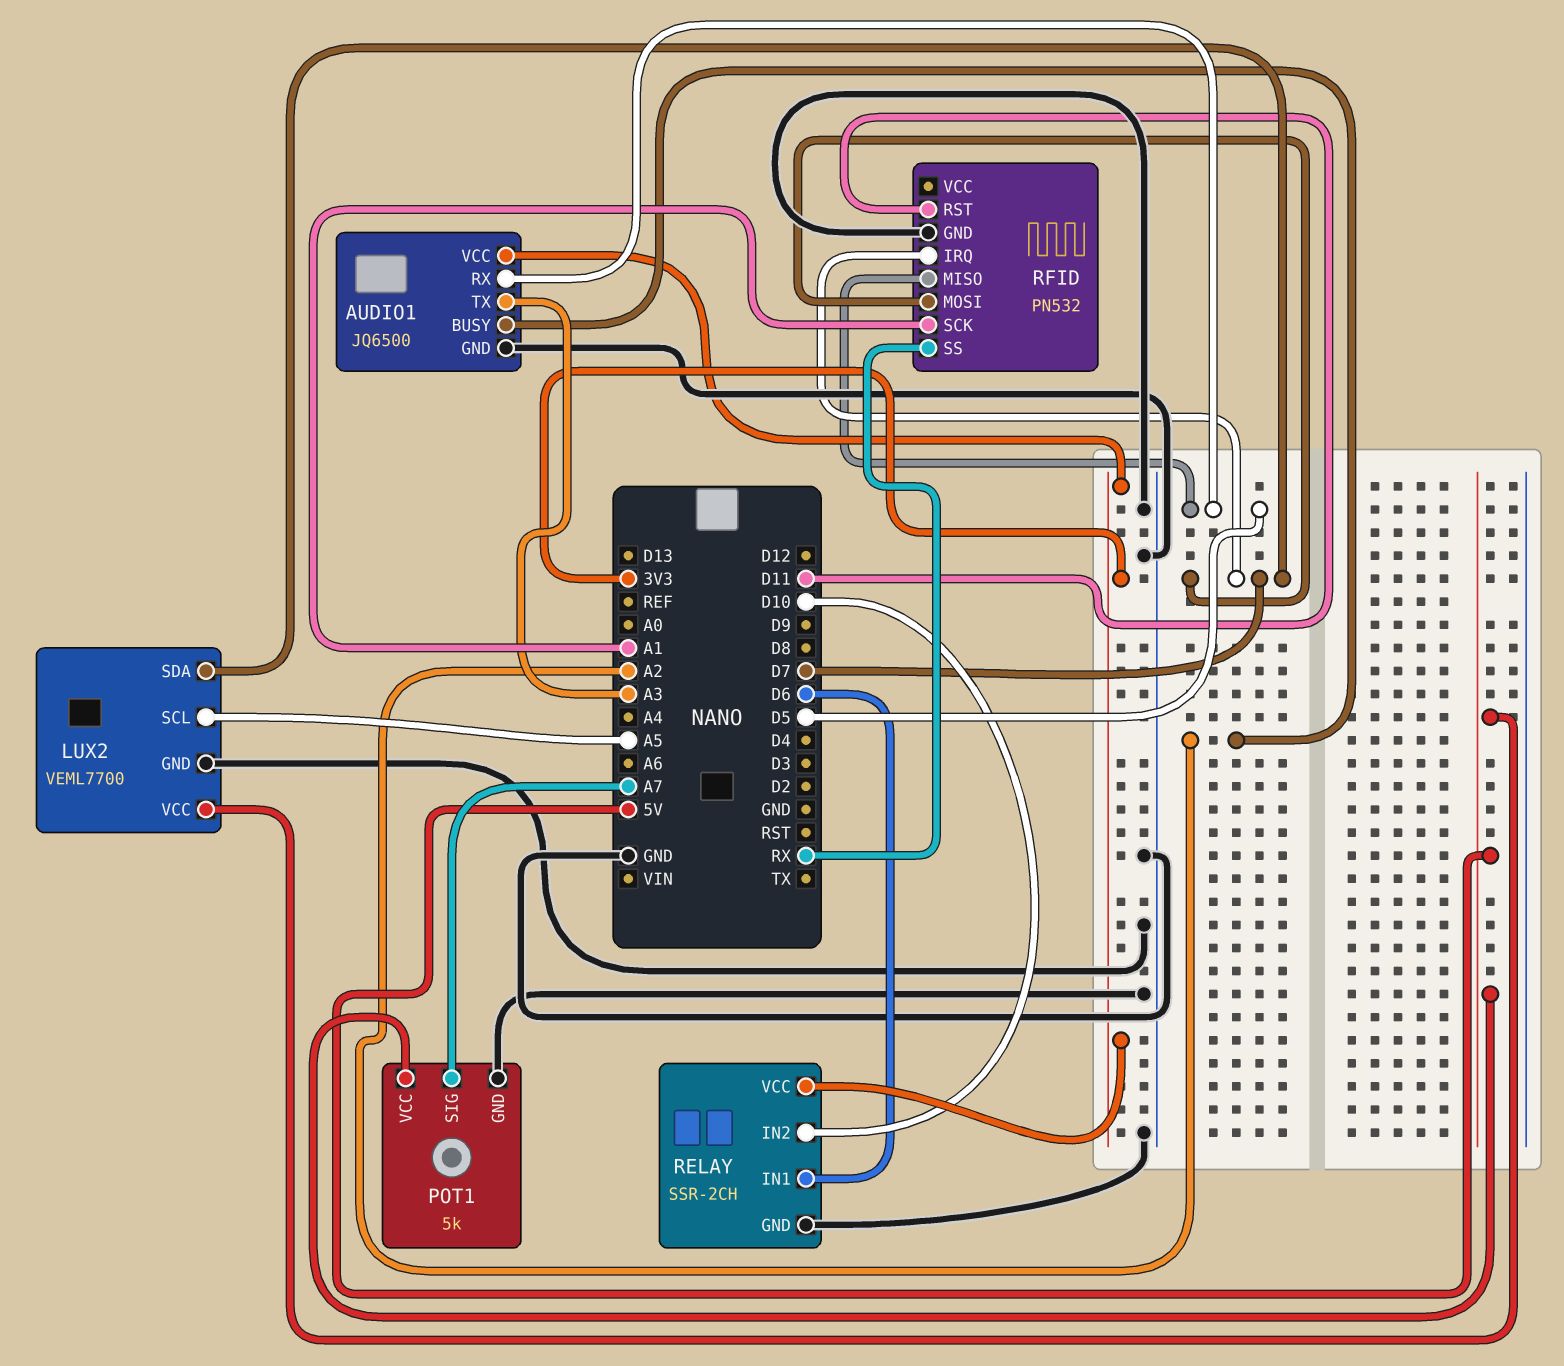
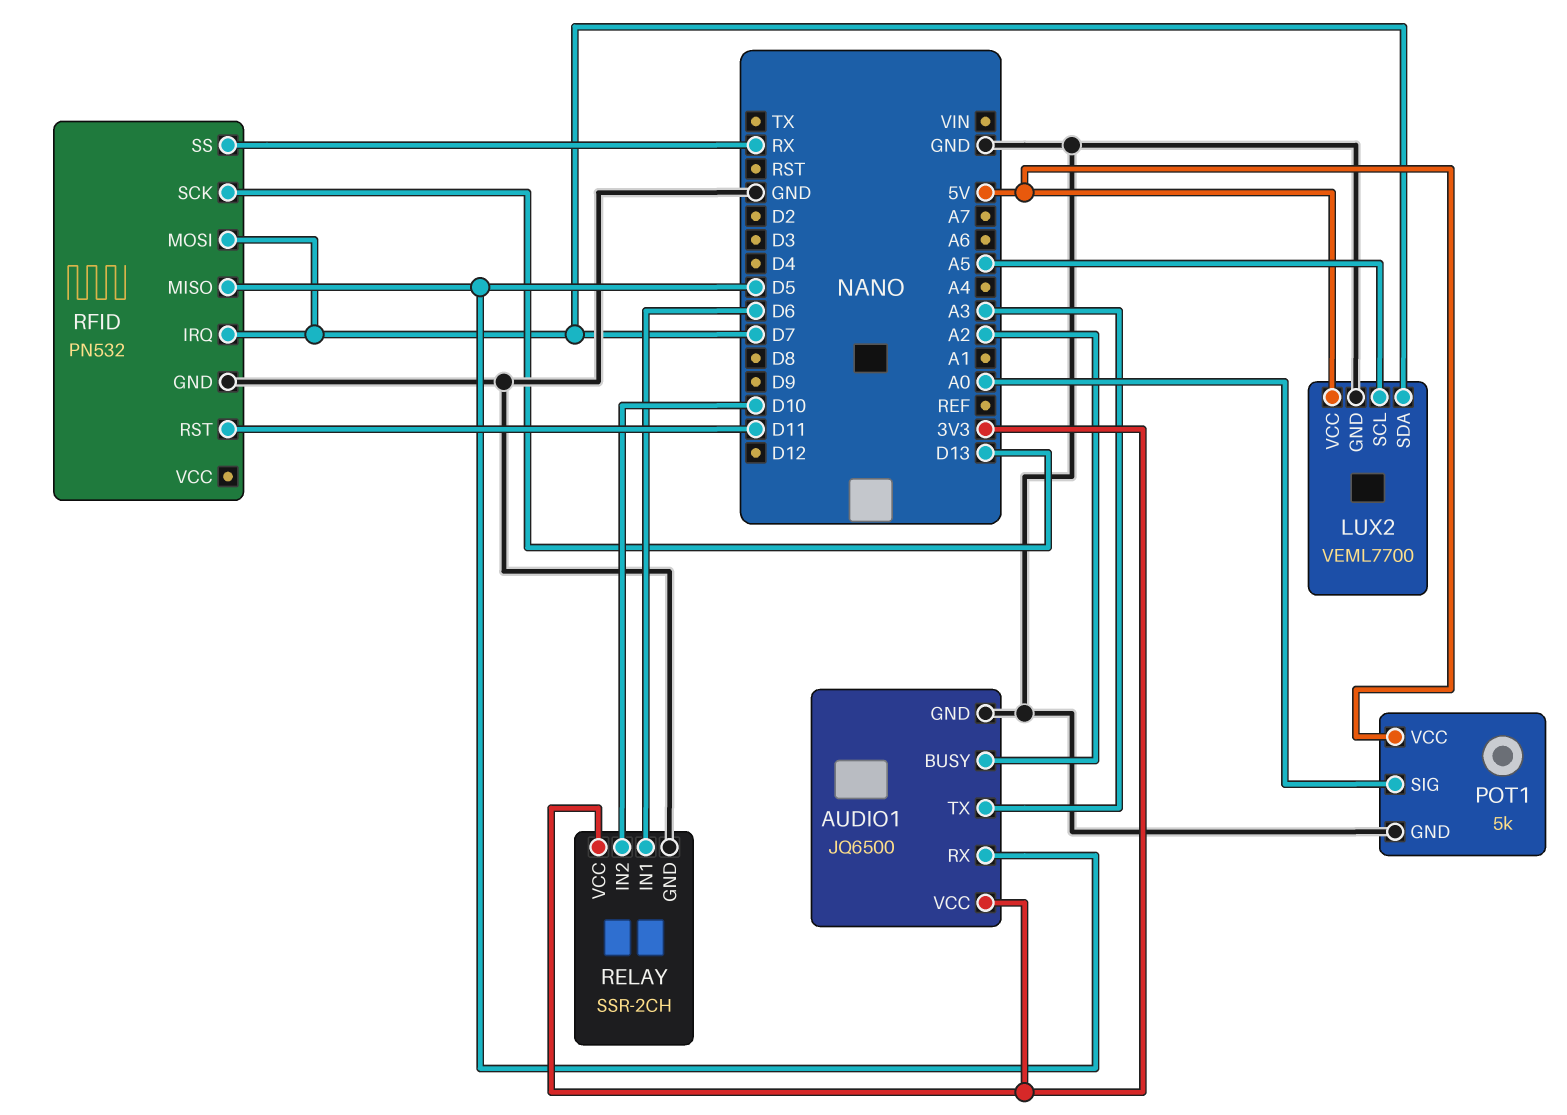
POT1 pin SIG: A7 -> A0
RFID pin SCK: A1 -> D13

